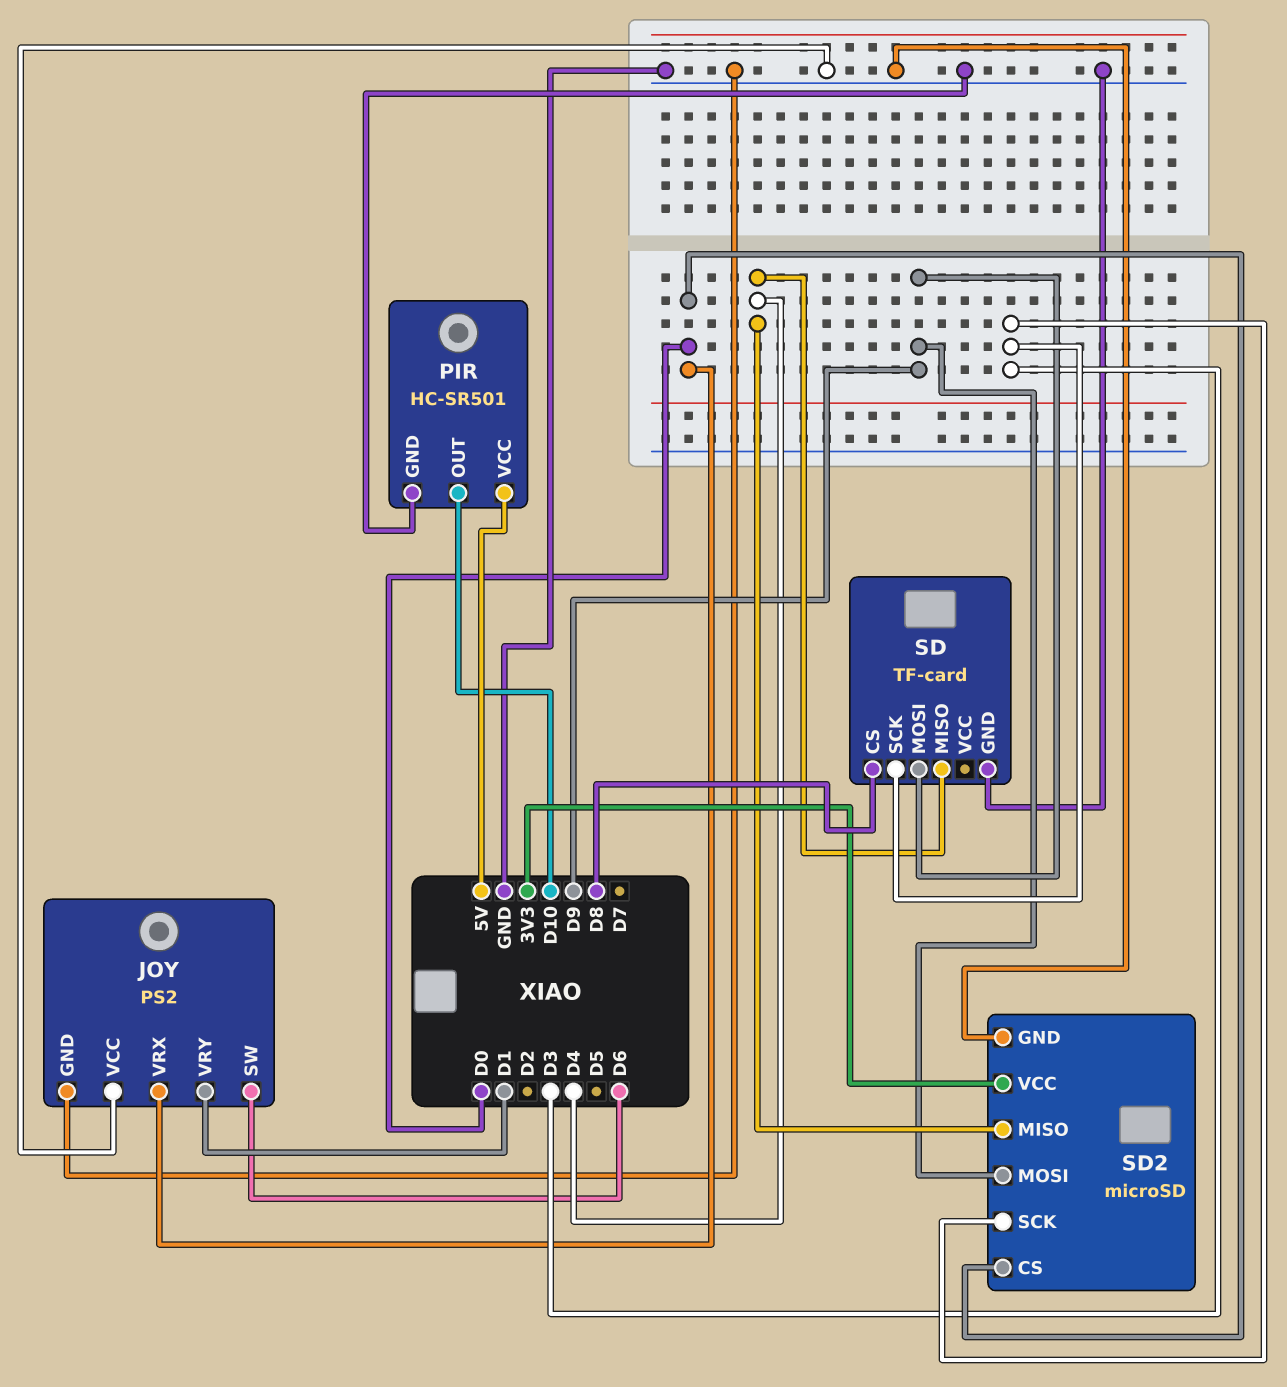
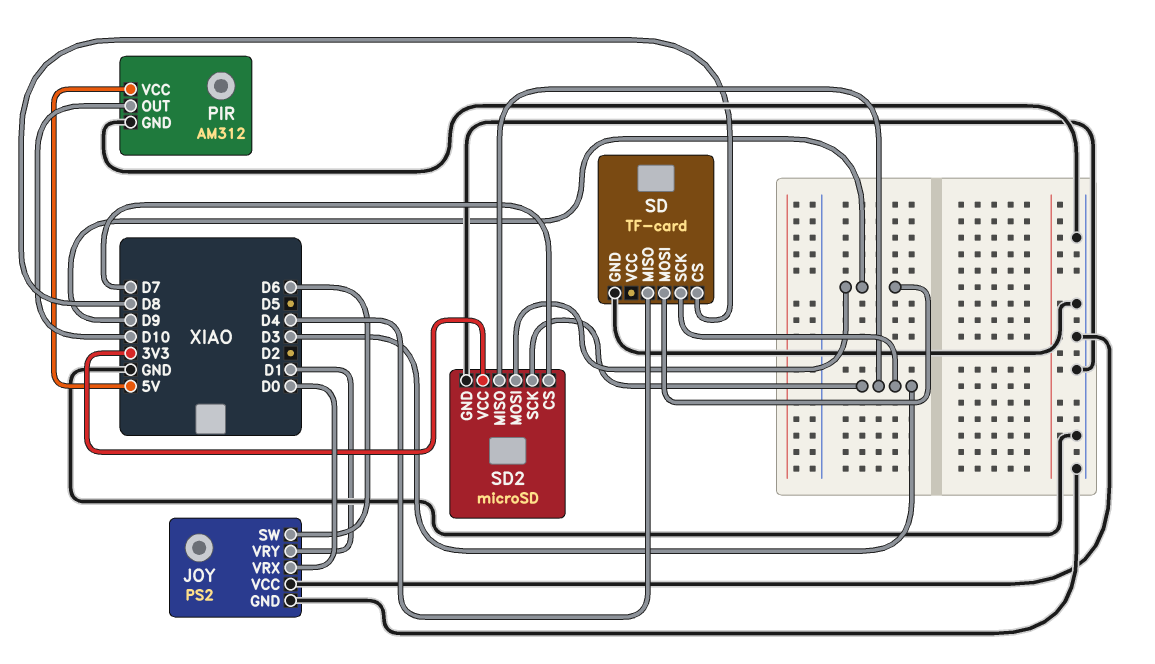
PIR: HC-SR501 -> AM312
SD2 pin CS: D0 -> D7
SD2 pin MISO: D4 -> D3

